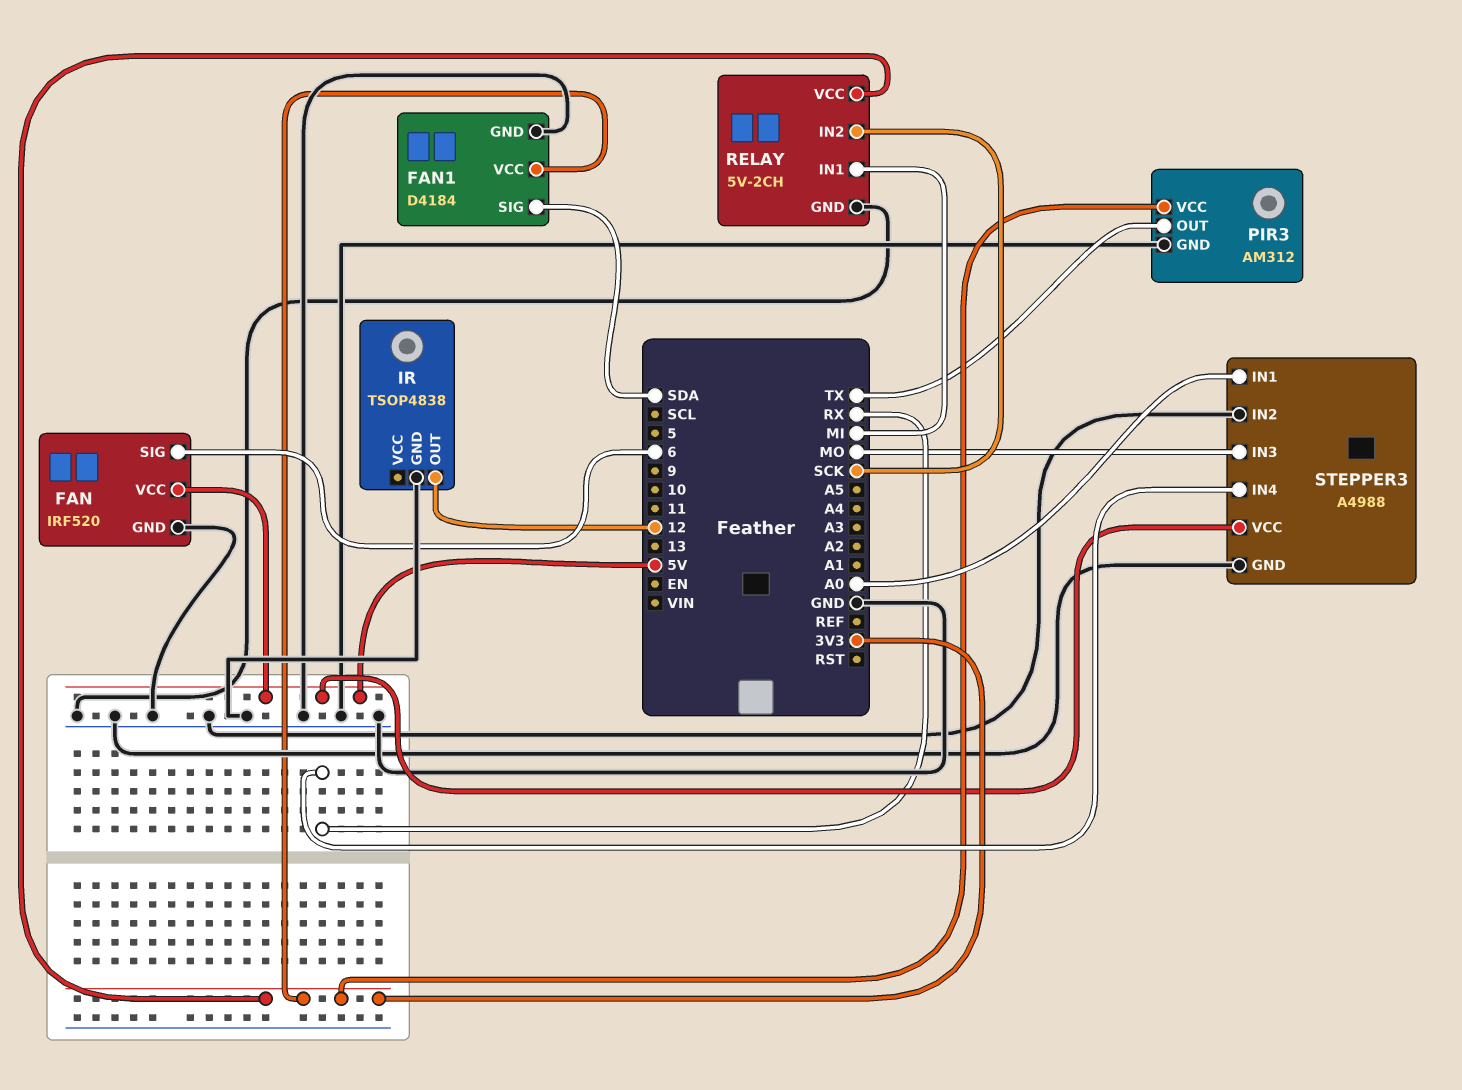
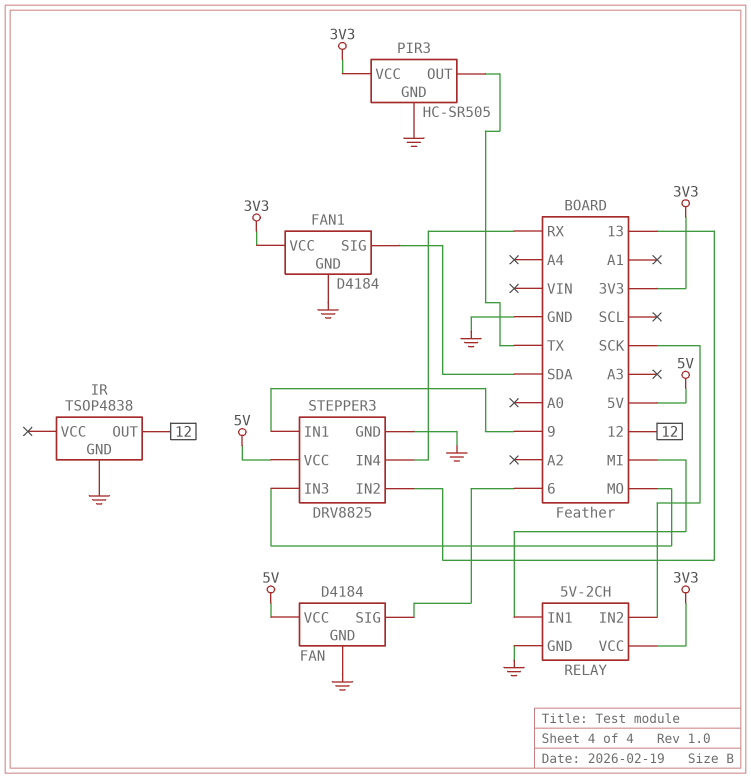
FAN: IRF520 -> D4184
PIR3: AM312 -> HC-SR505
STEPPER3: A4988 -> DRV8825
STEPPER3 pin IN1: A0 -> 9
STEPPER3 pin IN2: GND -> 13

